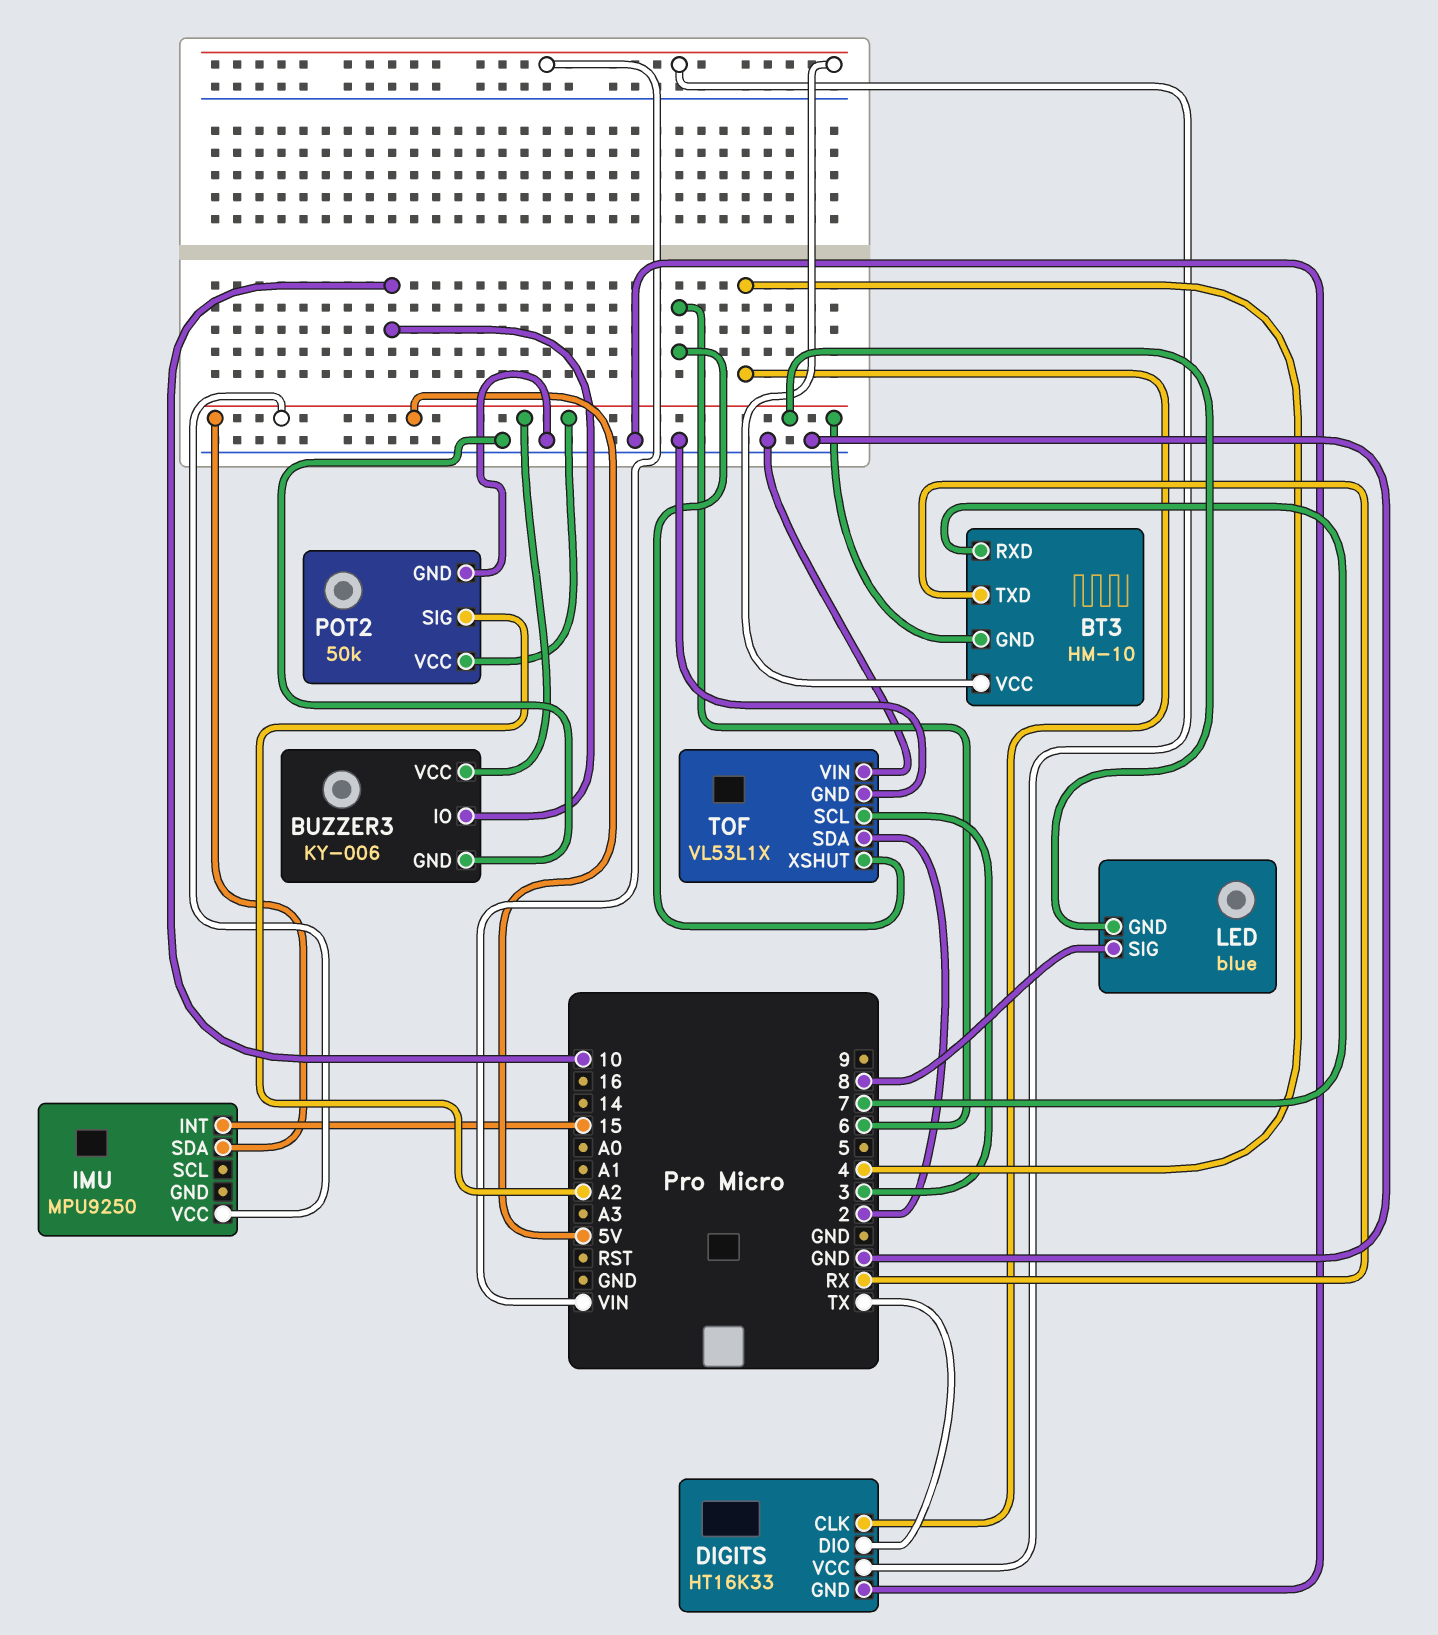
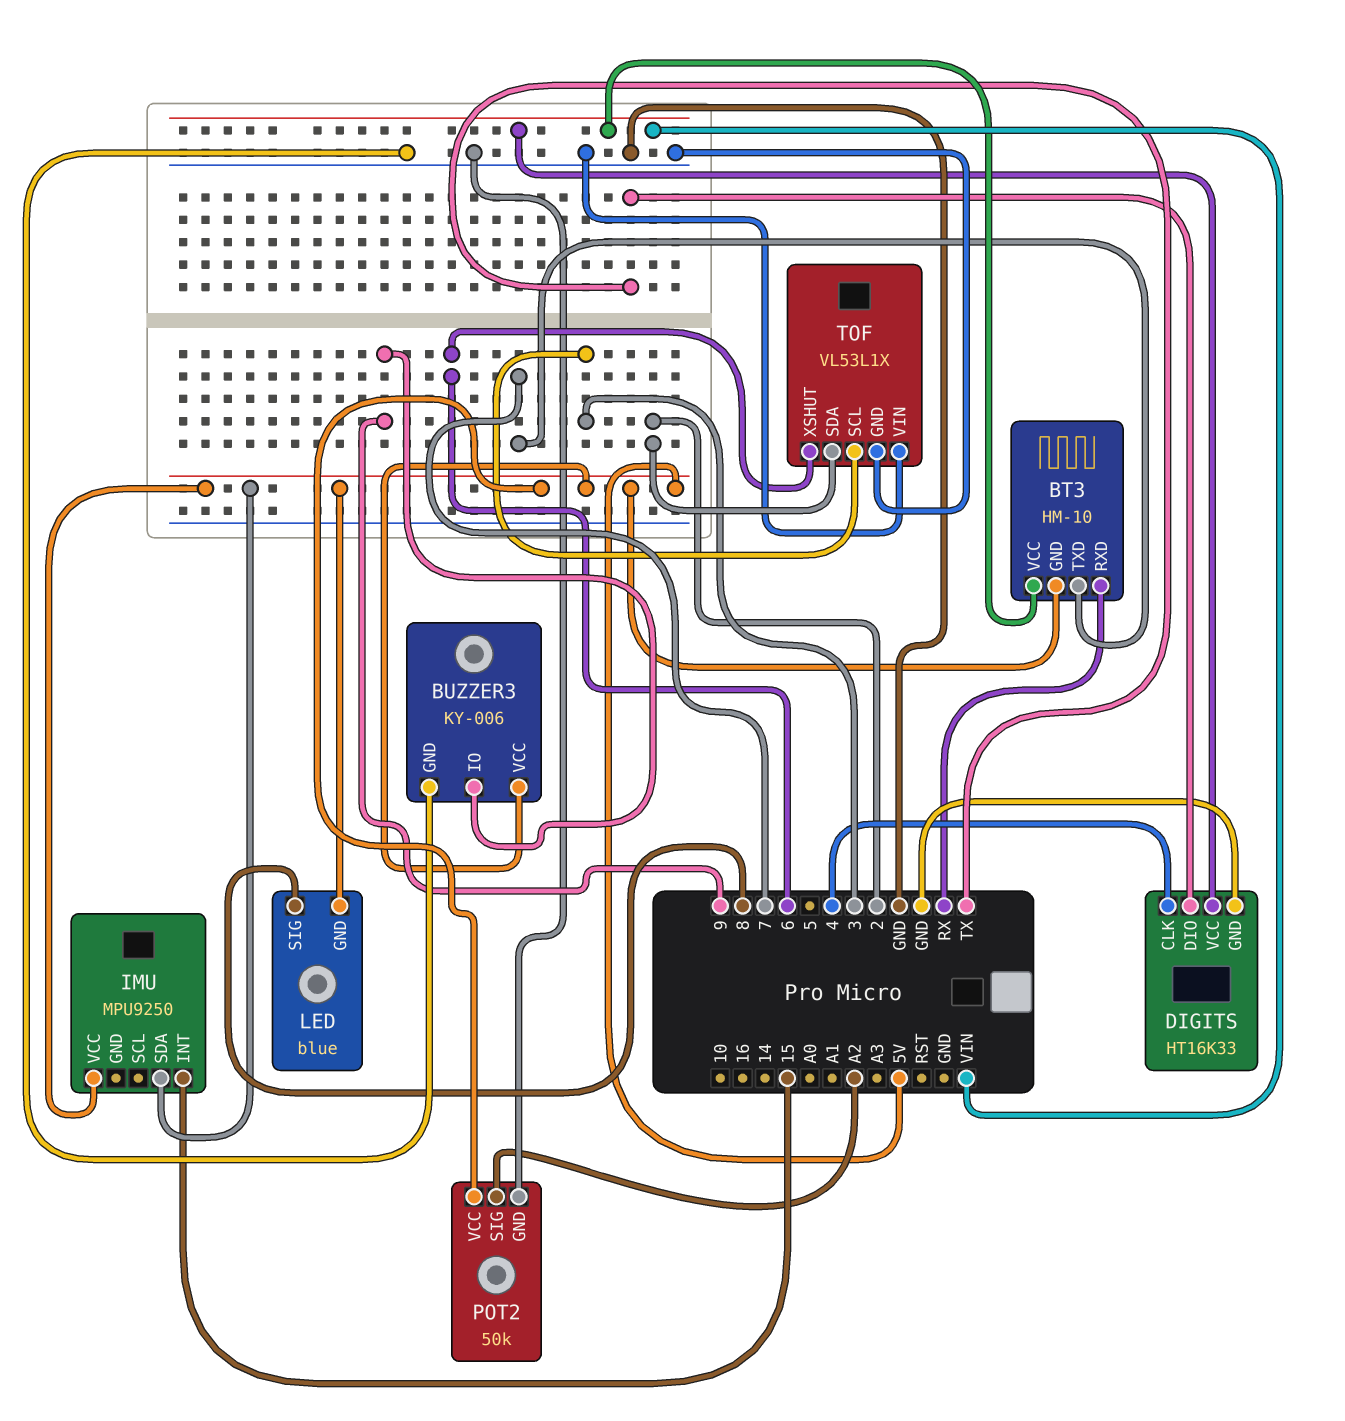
BT3 pin RXD: 7 -> RX
BT3 pin TXD: RX -> 7
BUZZER3 pin IO: 10 -> 9

